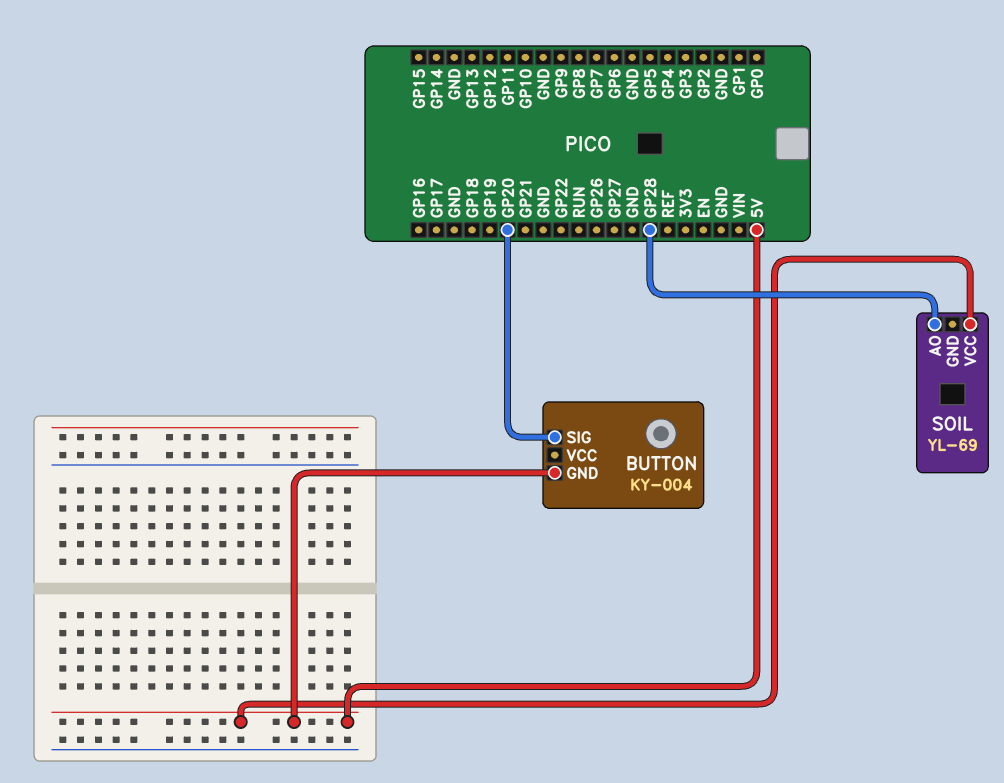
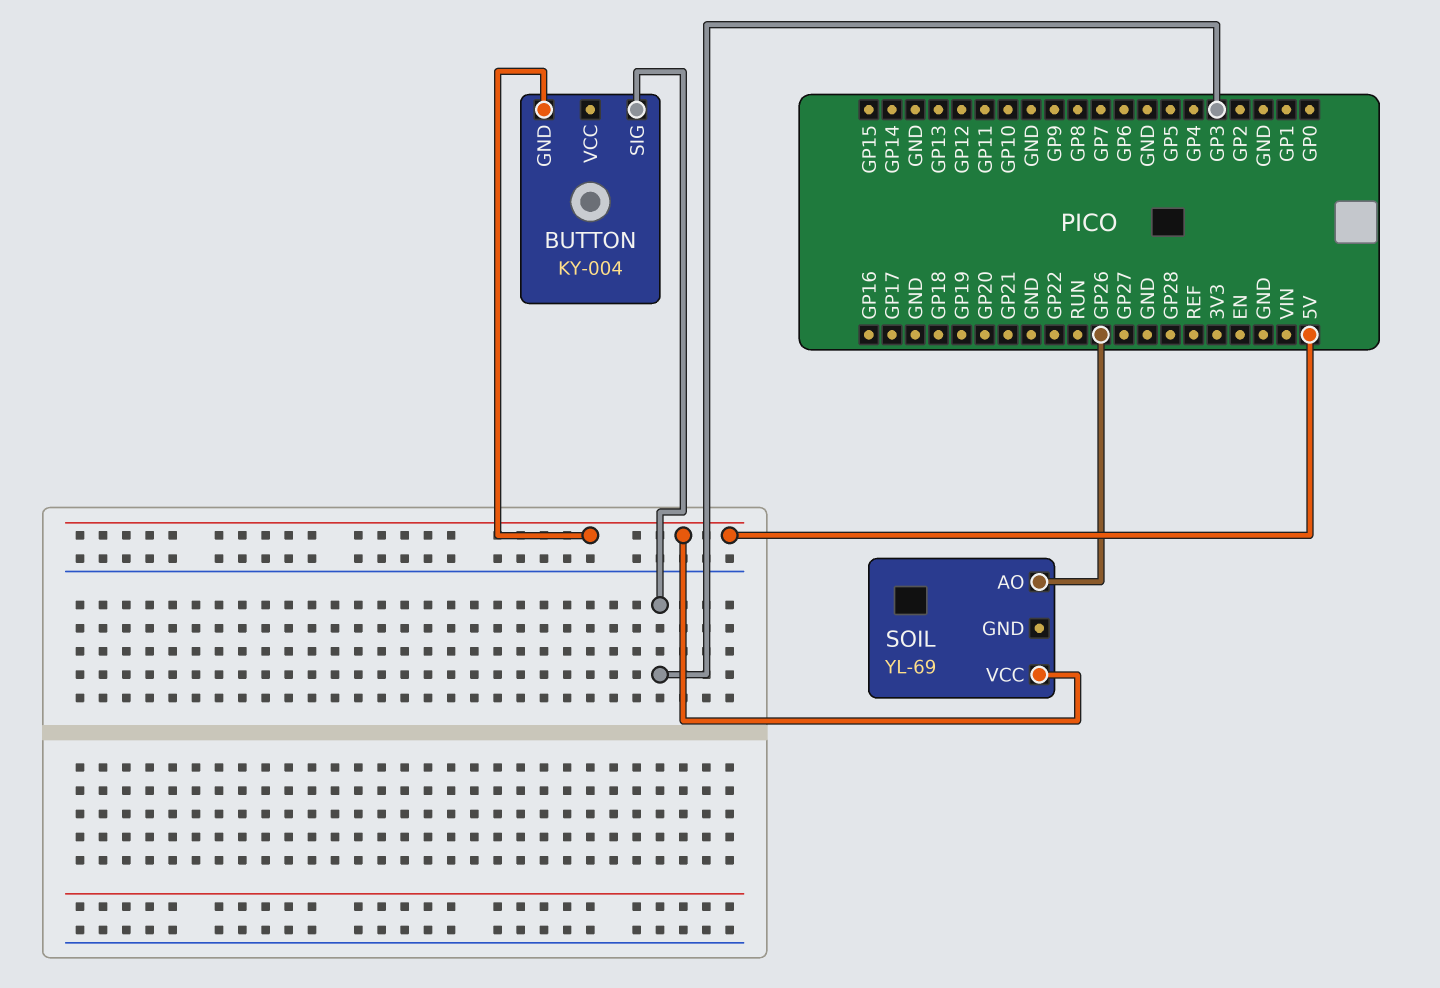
BUTTON pin SIG: GP20 -> GP3
SOIL pin AO: GP28 -> GP26

